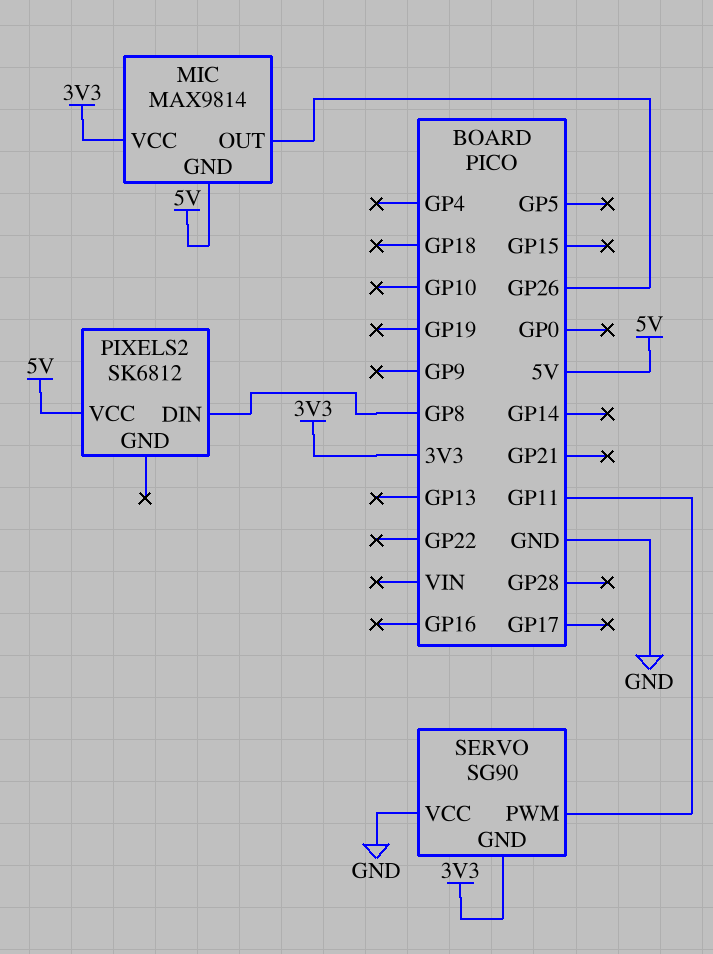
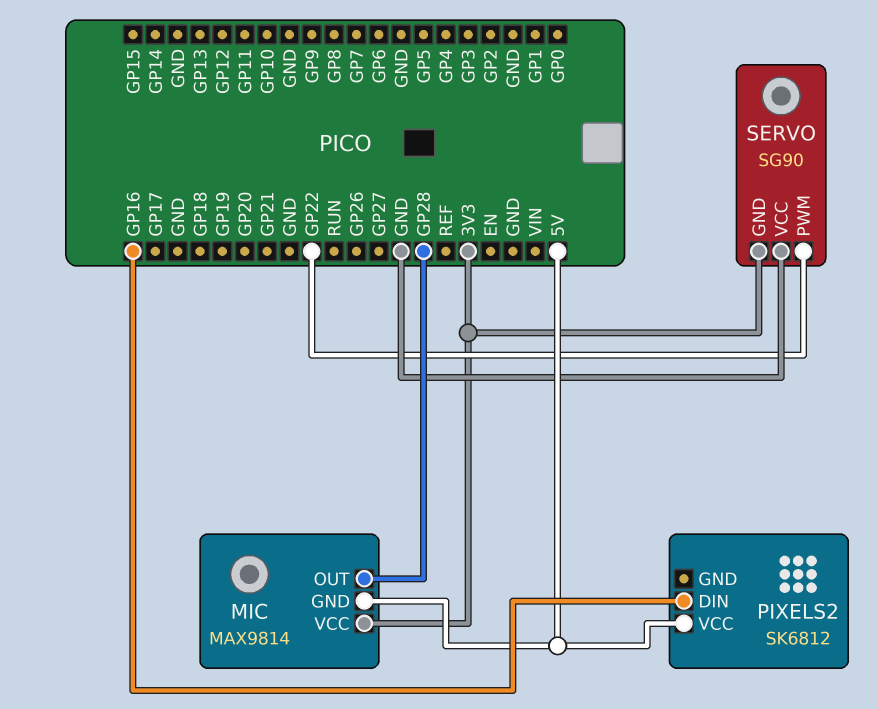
MIC pin OUT: GP26 -> GP28
PIXELS2 pin DIN: GP8 -> GP16
SERVO pin PWM: GP11 -> GP22

